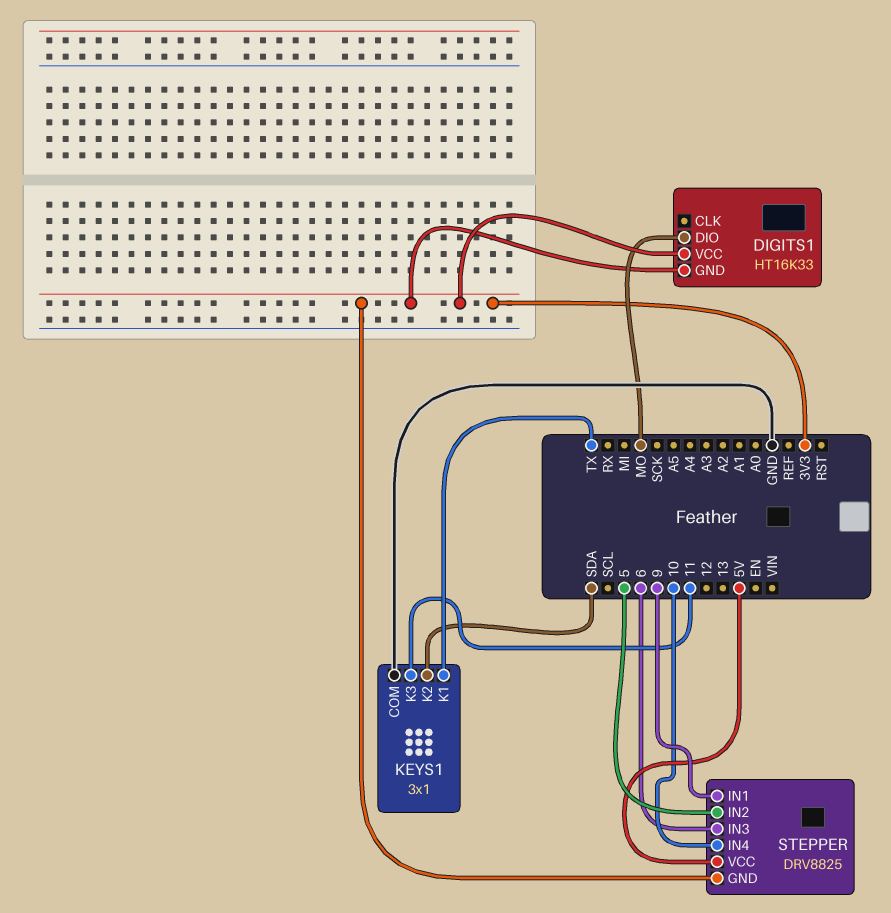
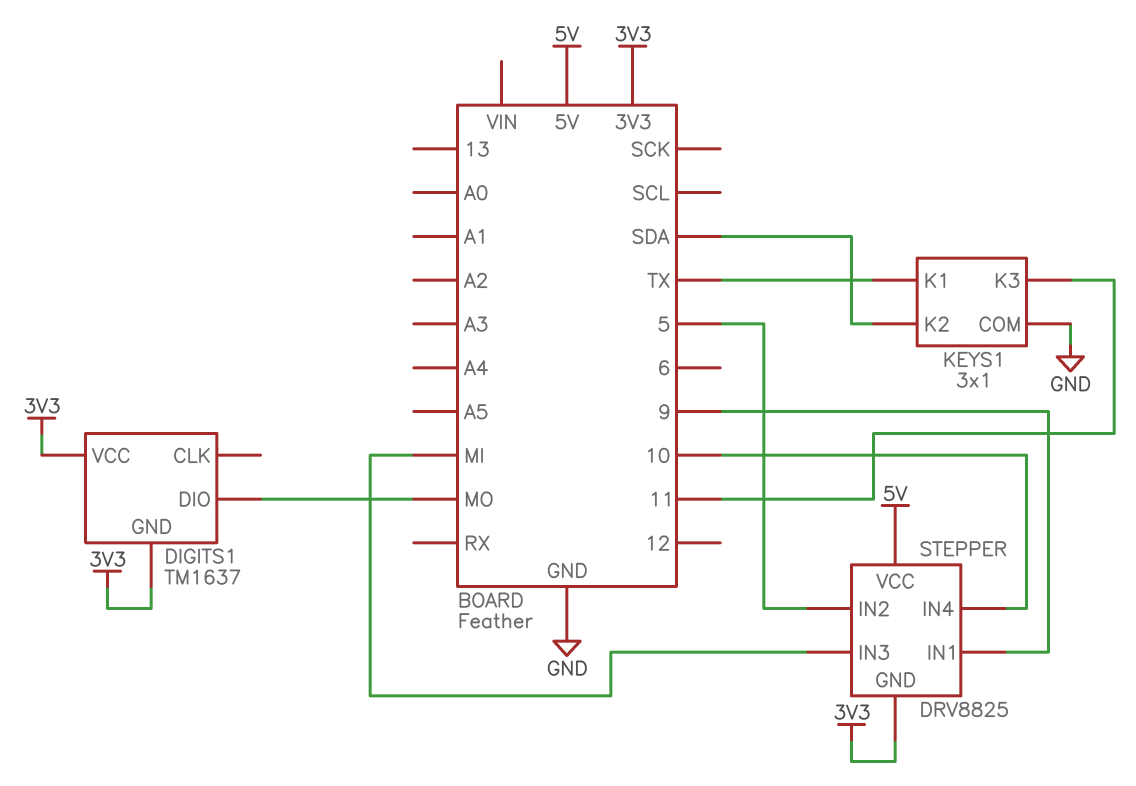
DIGITS1: HT16K33 -> TM1637
STEPPER pin IN3: 6 -> MI

